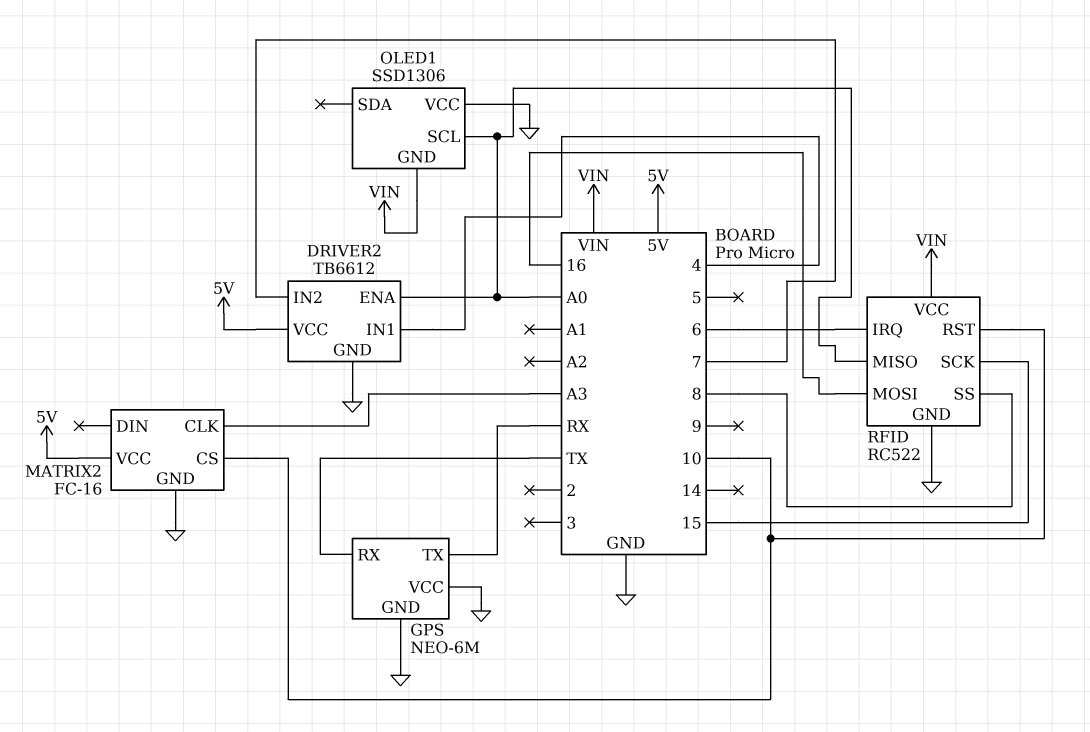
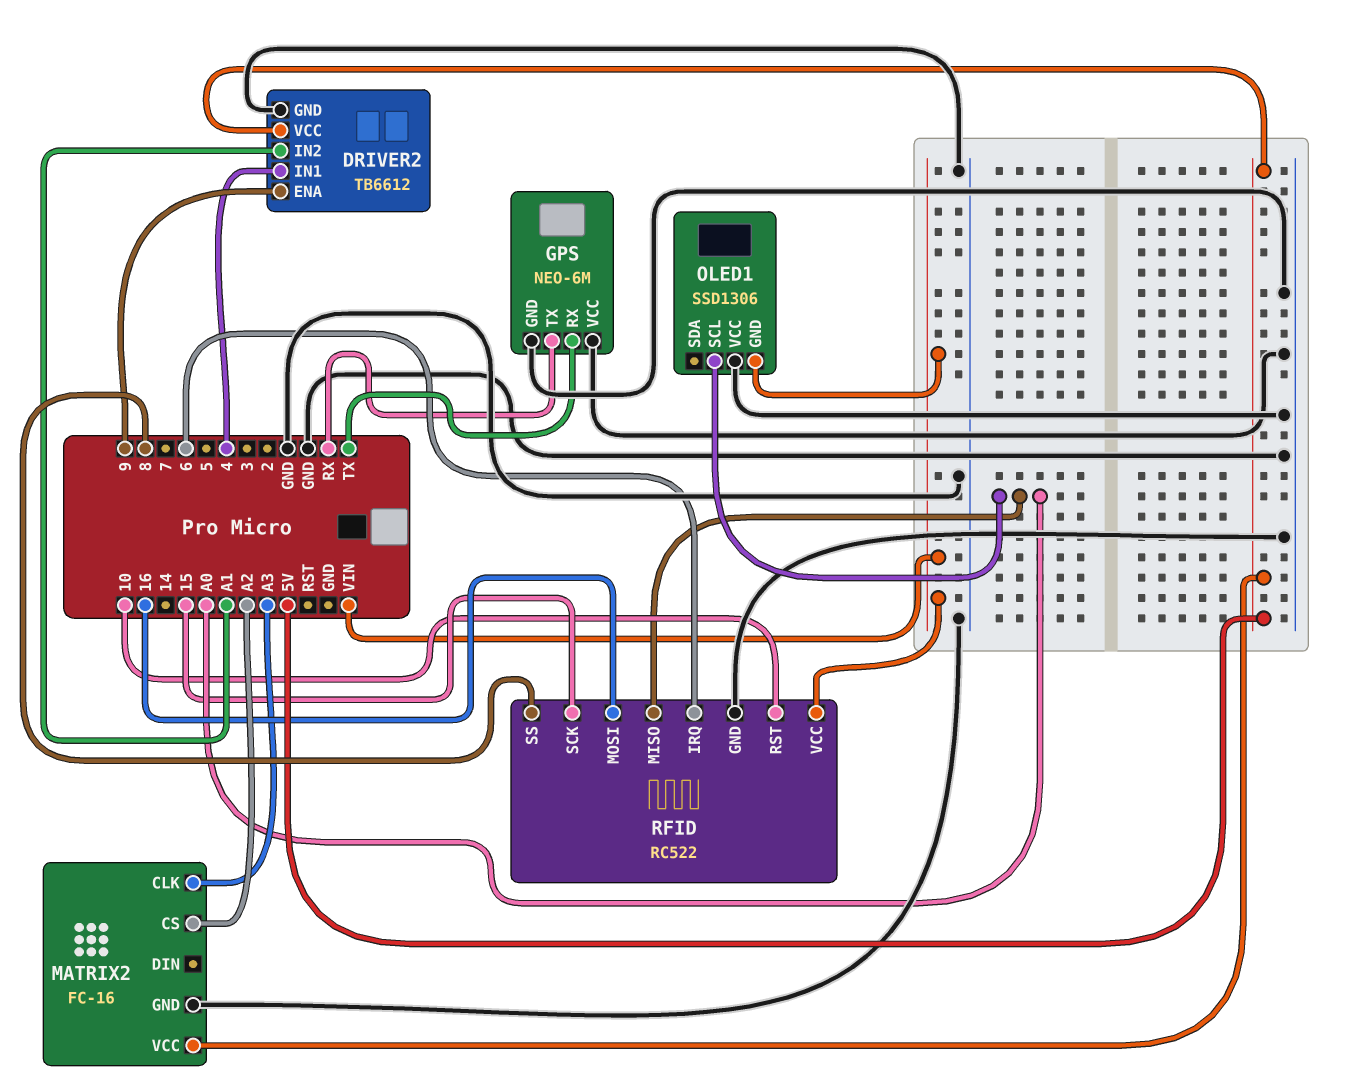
DRIVER2 pin ENA: A0 -> 9
DRIVER2 pin IN2: 7 -> A1
MATRIX2 pin CS: 10 -> A2

